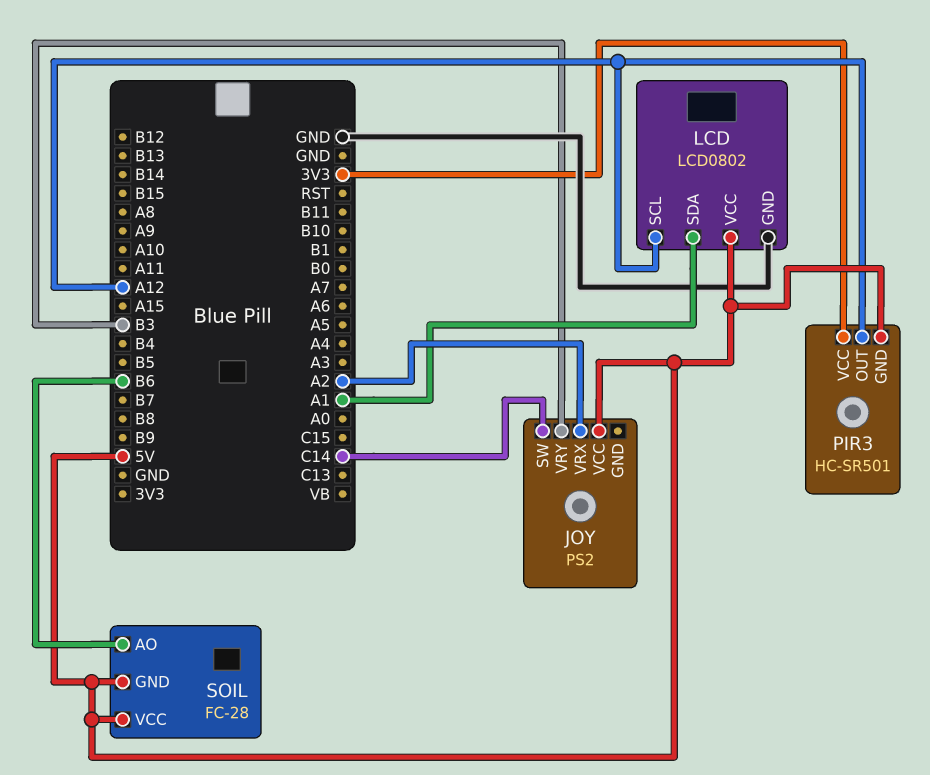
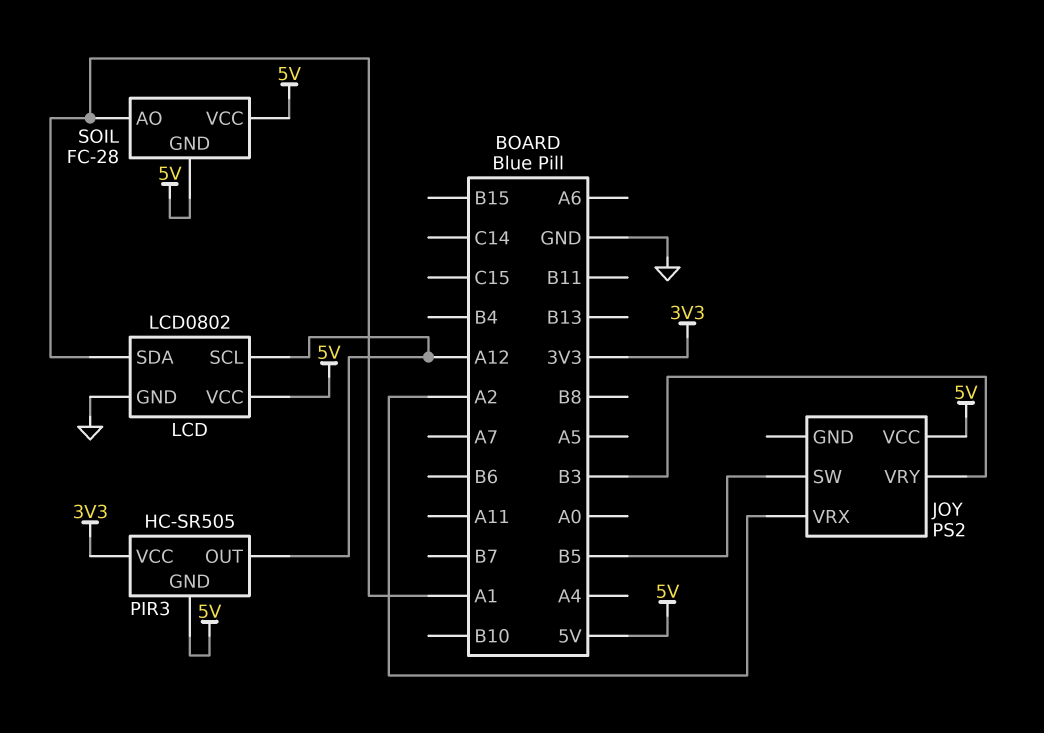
JOY pin SW: C14 -> B5
PIR3: HC-SR501 -> HC-SR505
SOIL pin AO: B6 -> A1

